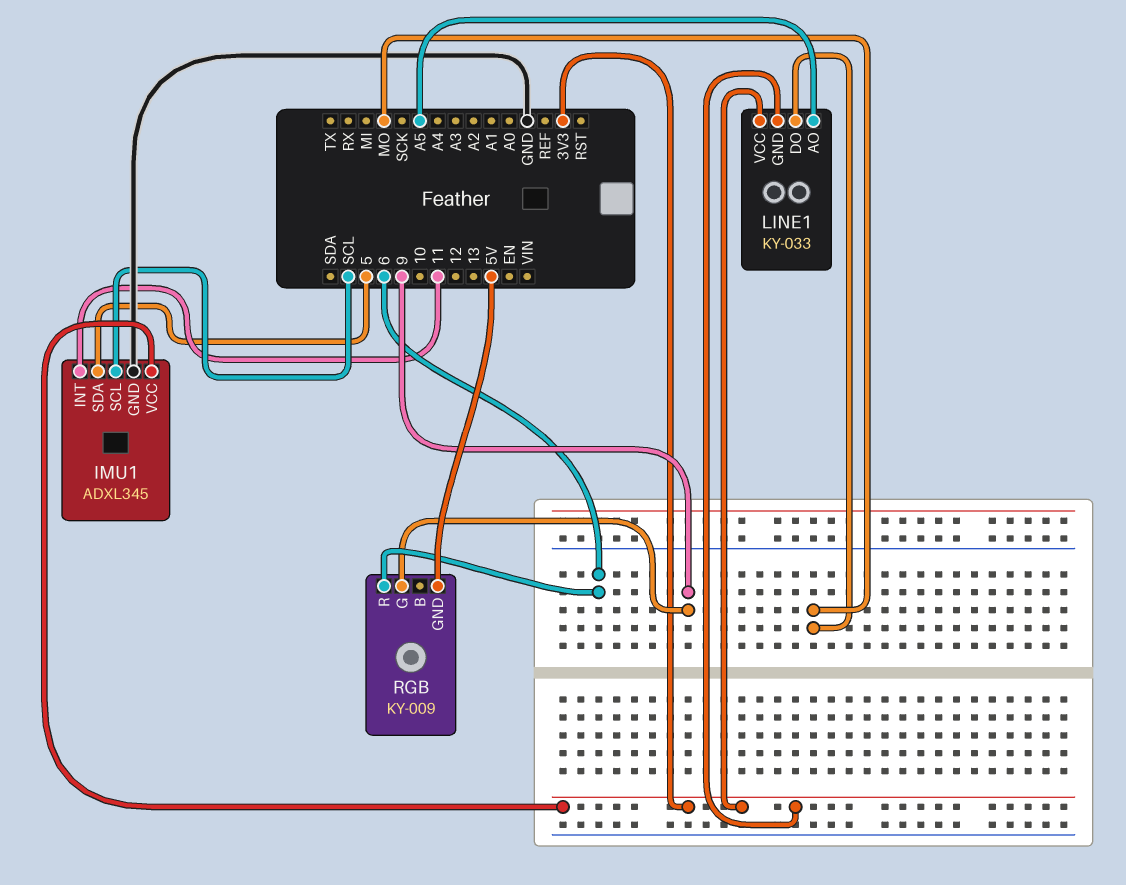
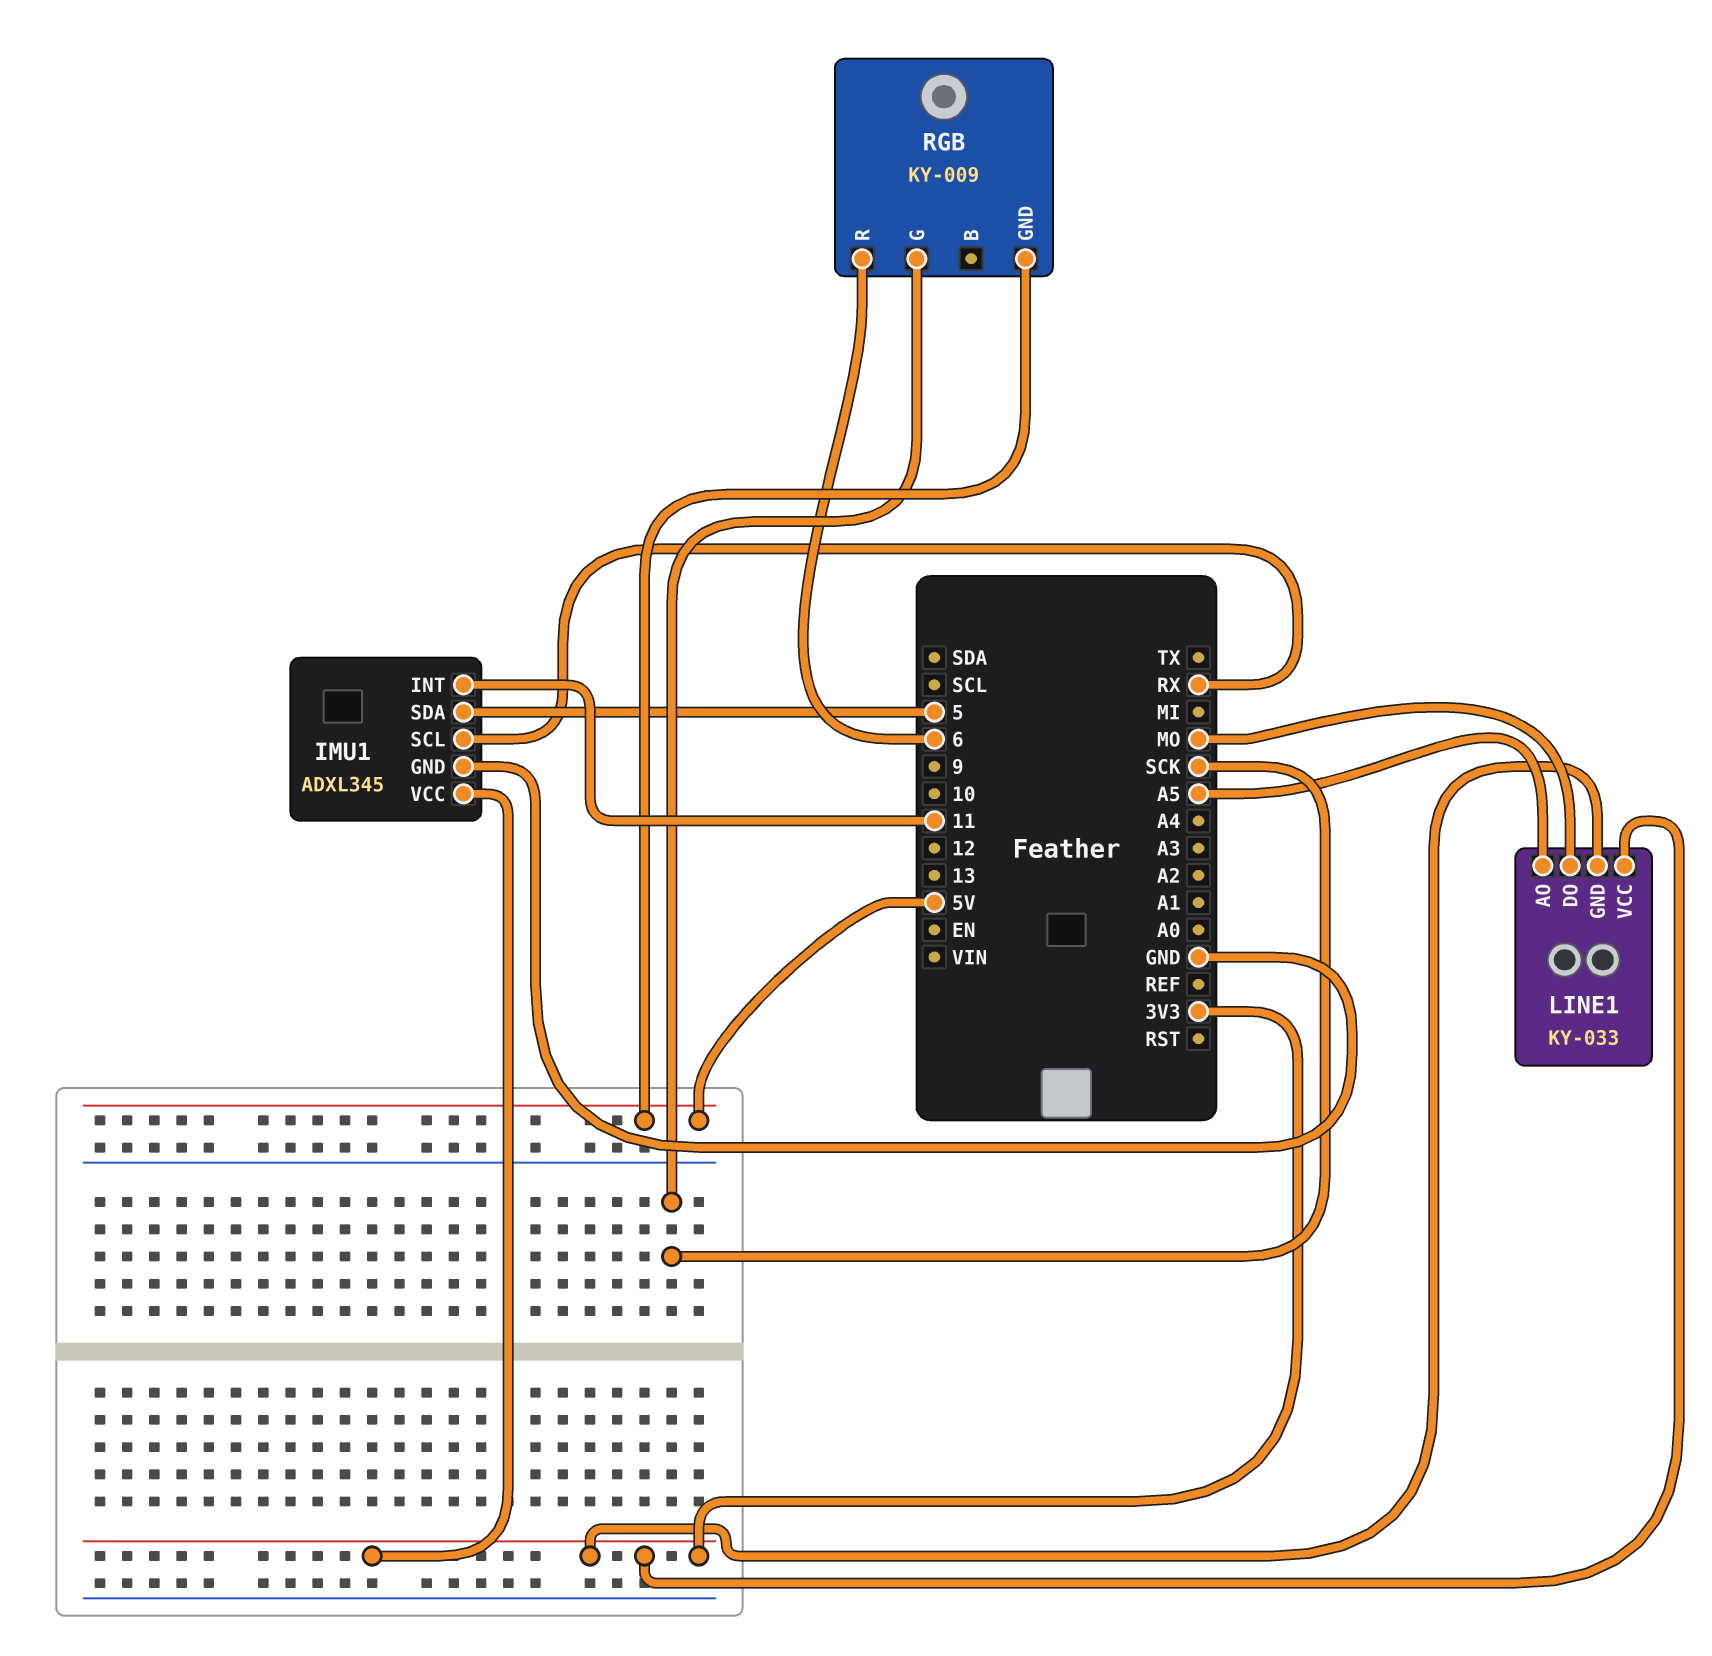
IMU1 pin SCL: SCL -> RX
RGB pin G: 9 -> SCK

